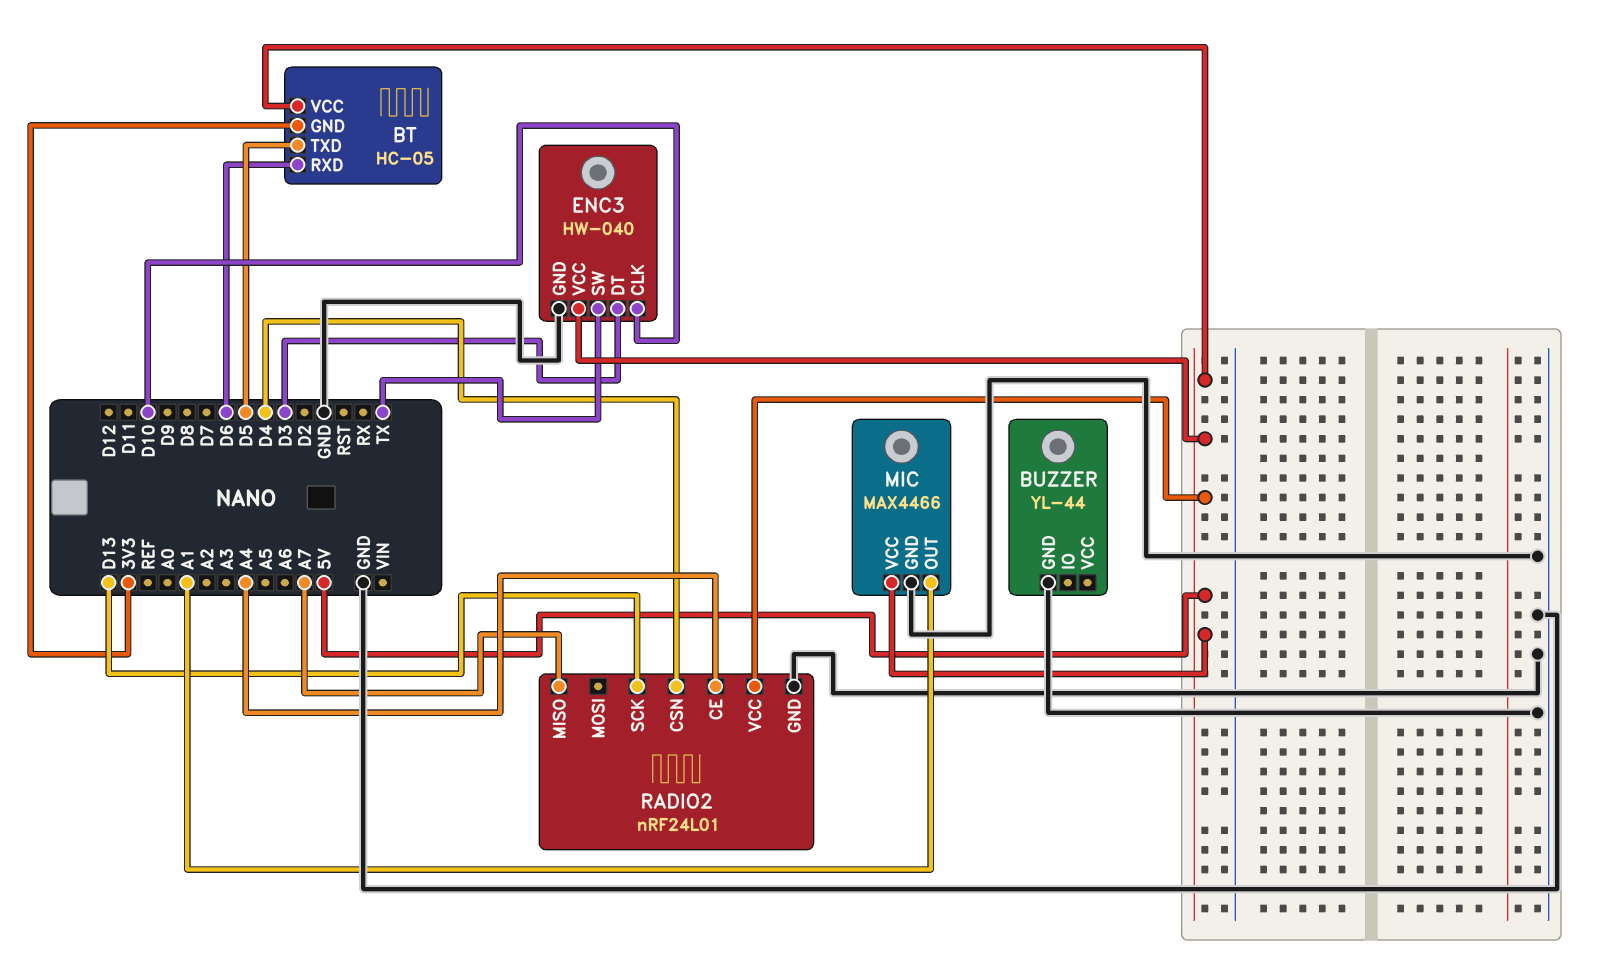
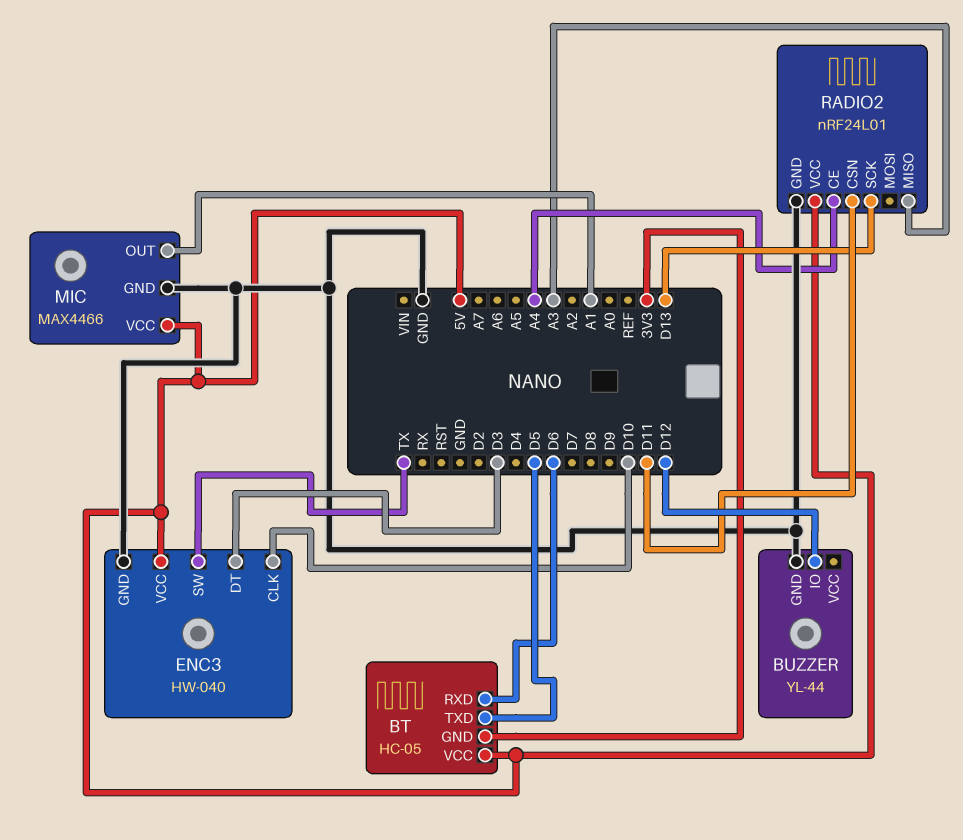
BUZZER pin IO: none -> D12
RADIO2 pin CSN: D4 -> D11
RADIO2 pin MISO: A7 -> A3

